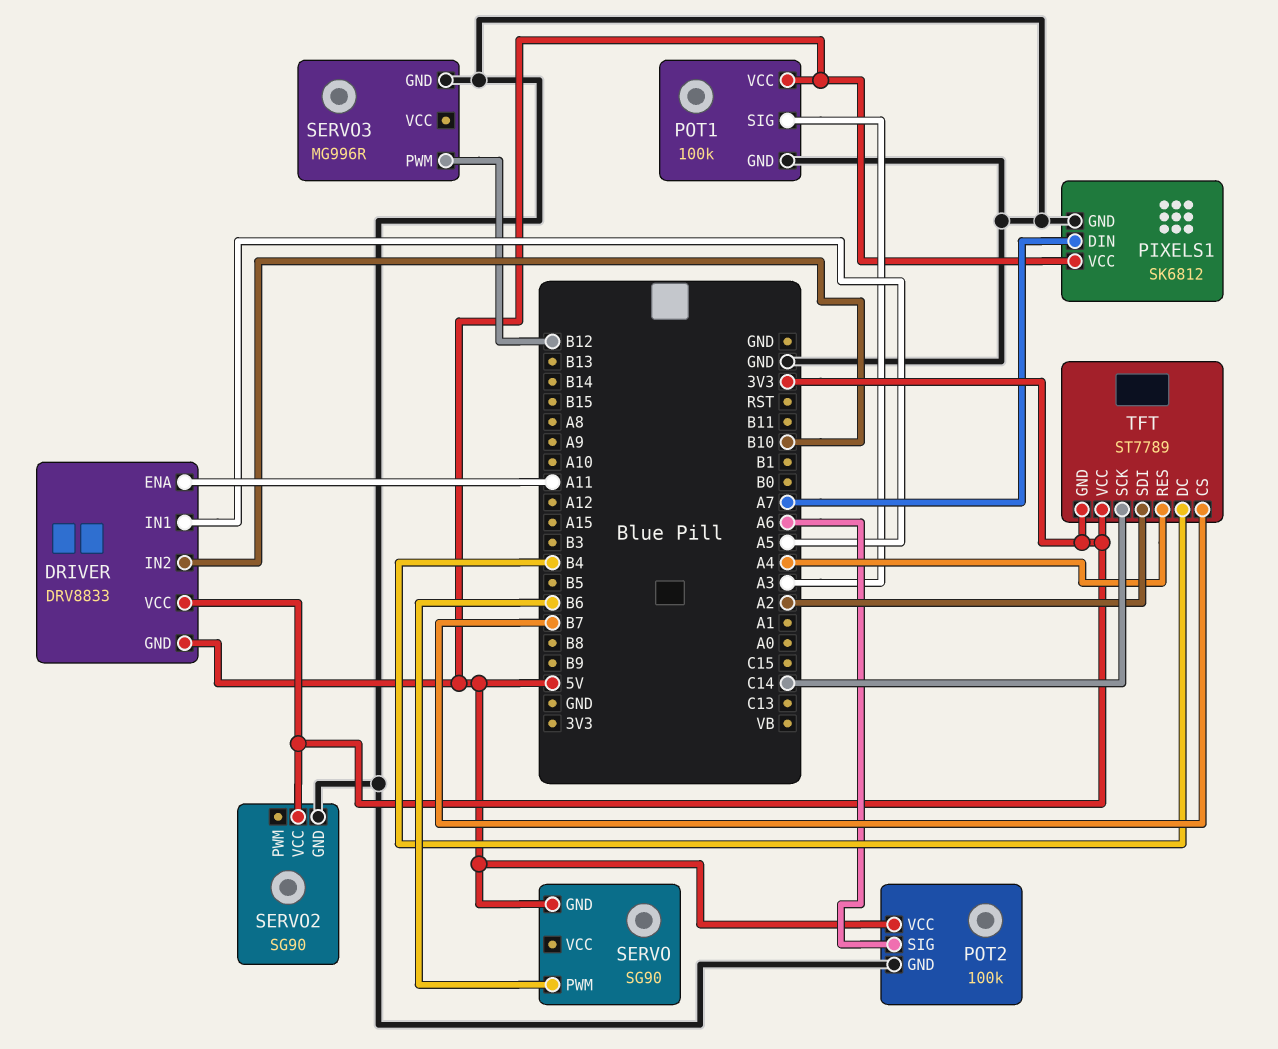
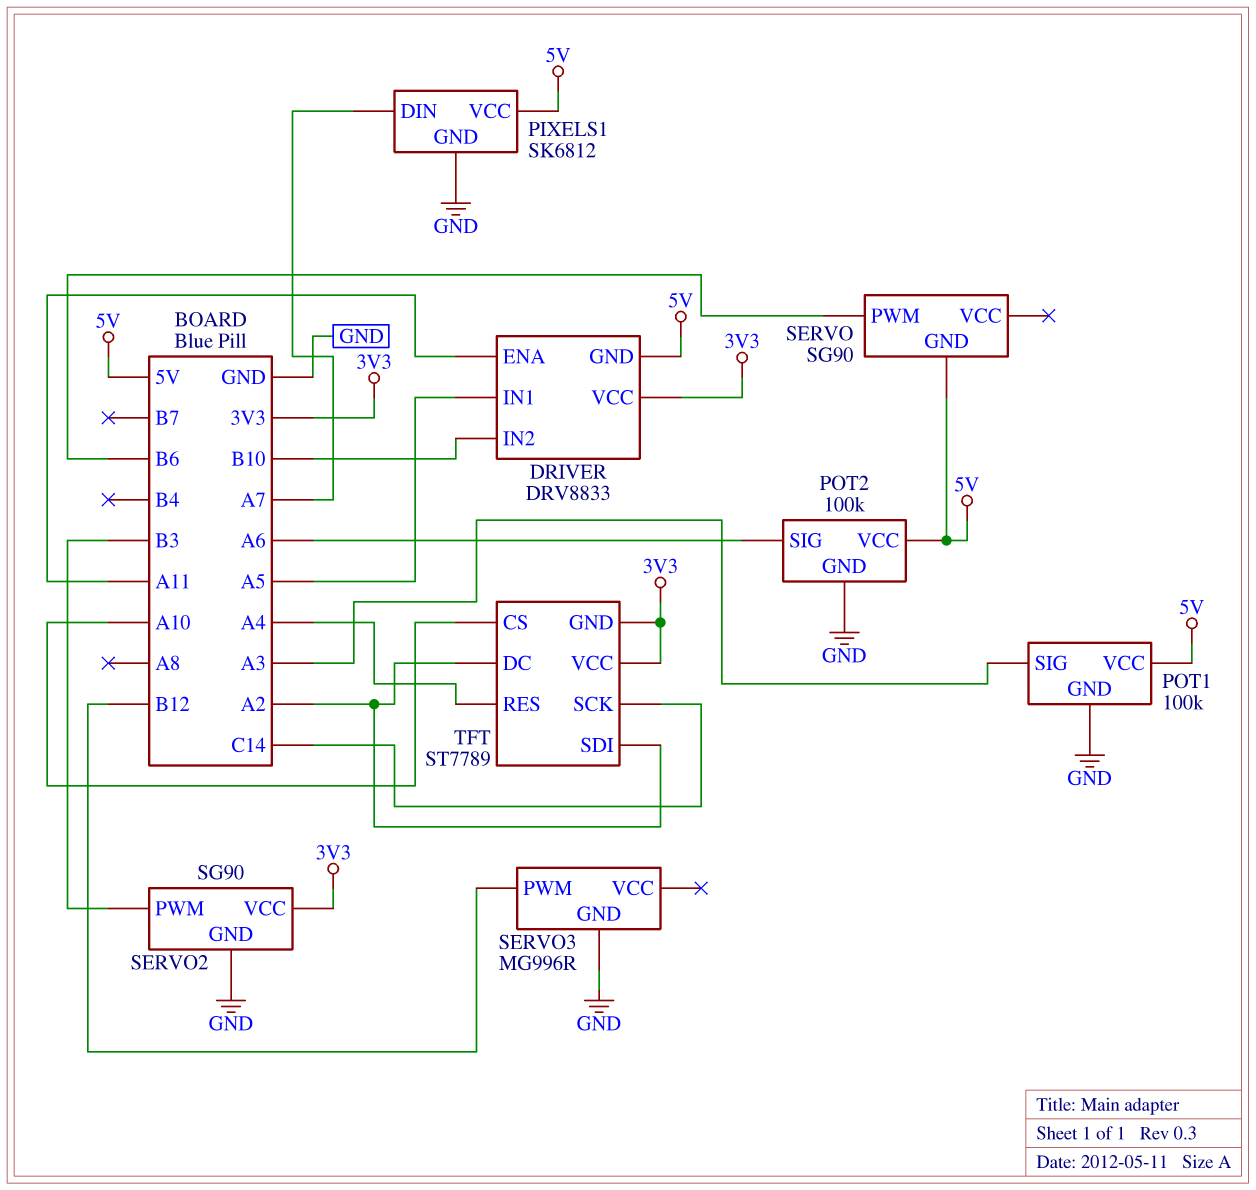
SERVO2 pin PWM: none -> B3
TFT pin CS: B7 -> A10
TFT pin DC: B4 -> A2

